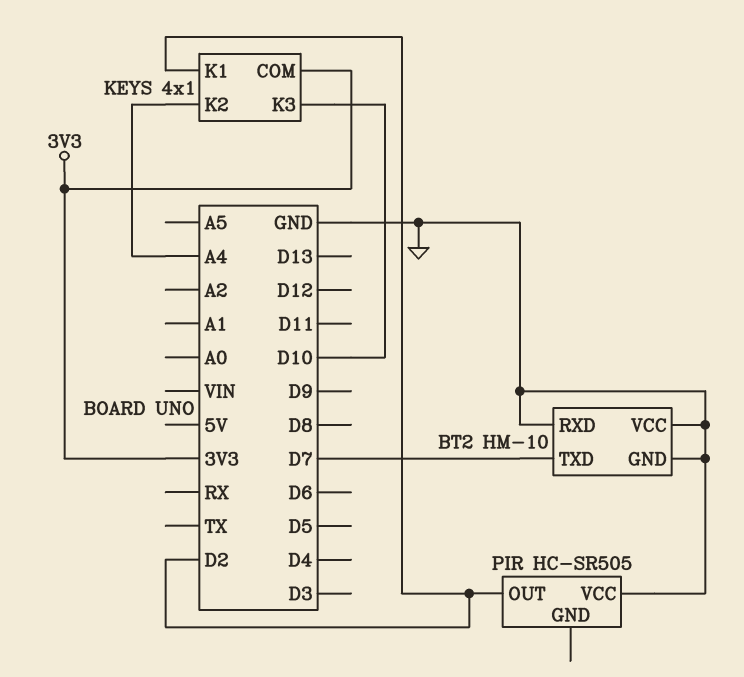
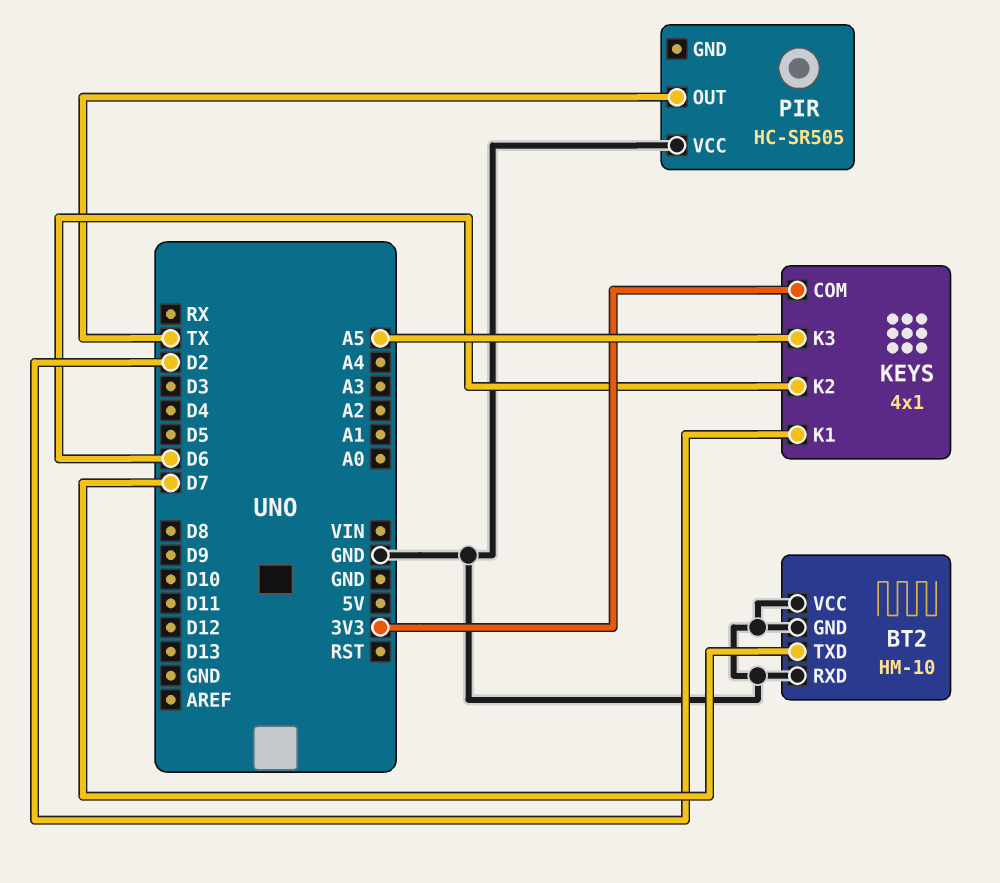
KEYS pin K2: A4 -> D6
KEYS pin K3: D10 -> A5
PIR pin OUT: D2 -> TX

